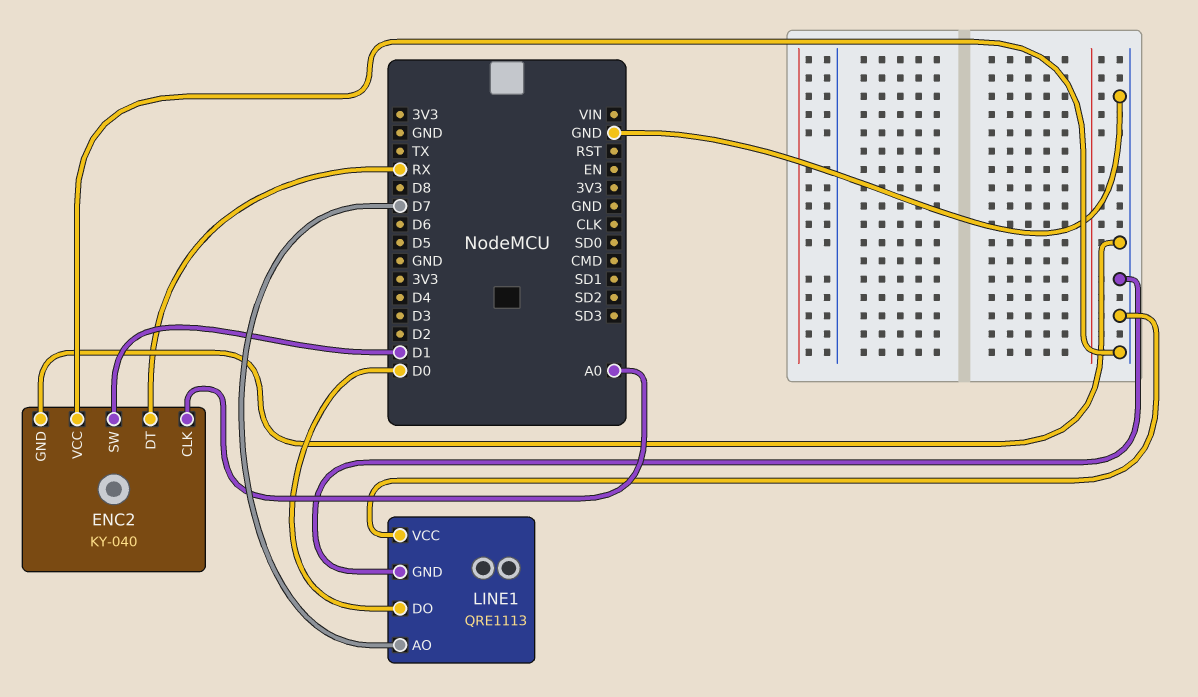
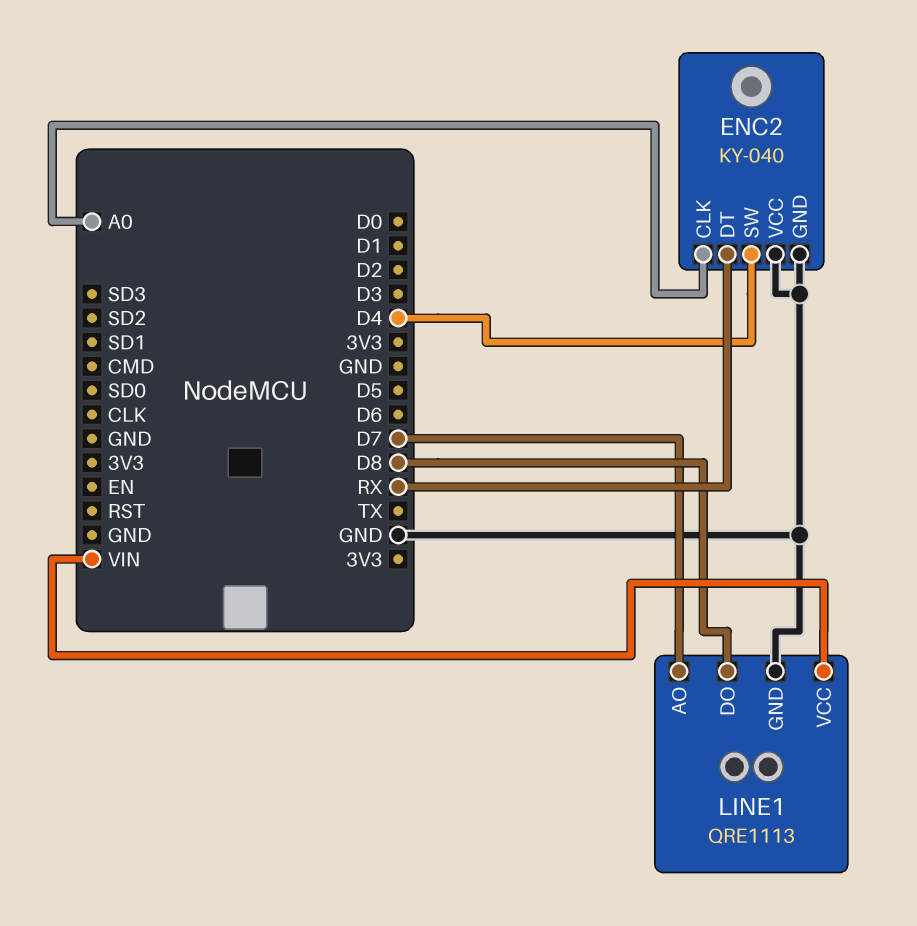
ENC2 pin SW: D1 -> D4
LINE1 pin DO: D0 -> D8
LINE1 pin VCC: GND -> VIN

